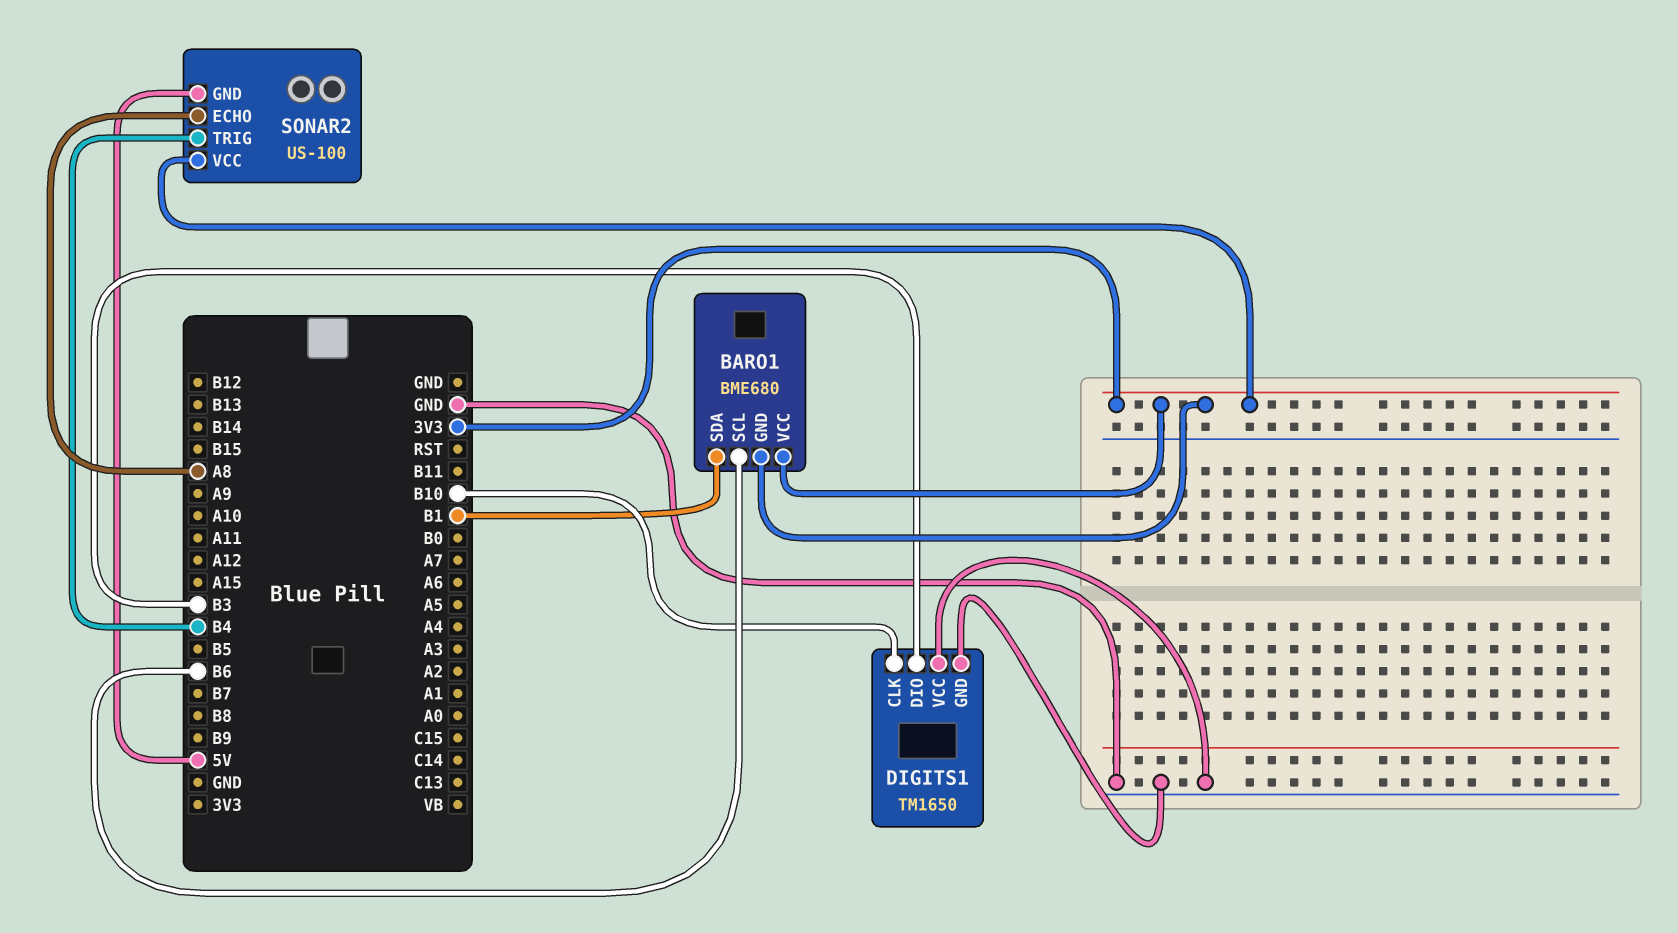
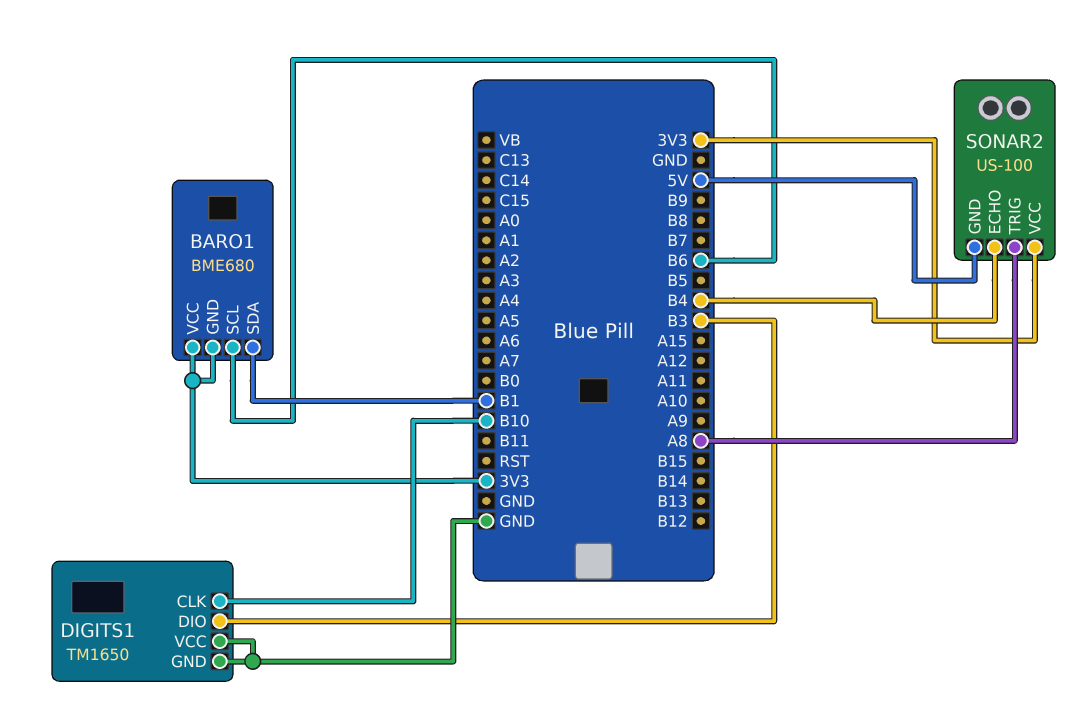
SONAR2 pin ECHO: A8 -> B4
SONAR2 pin TRIG: B4 -> A8

